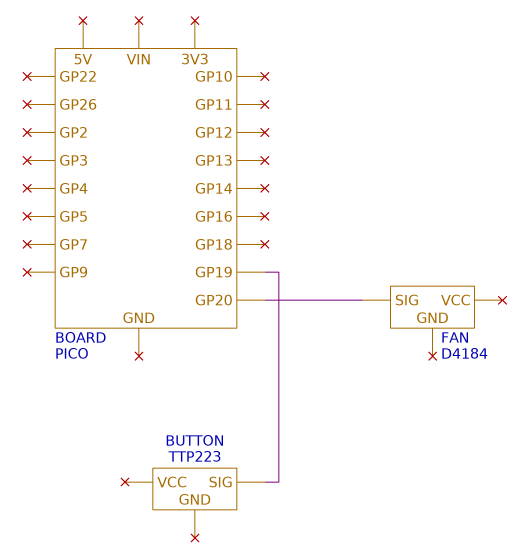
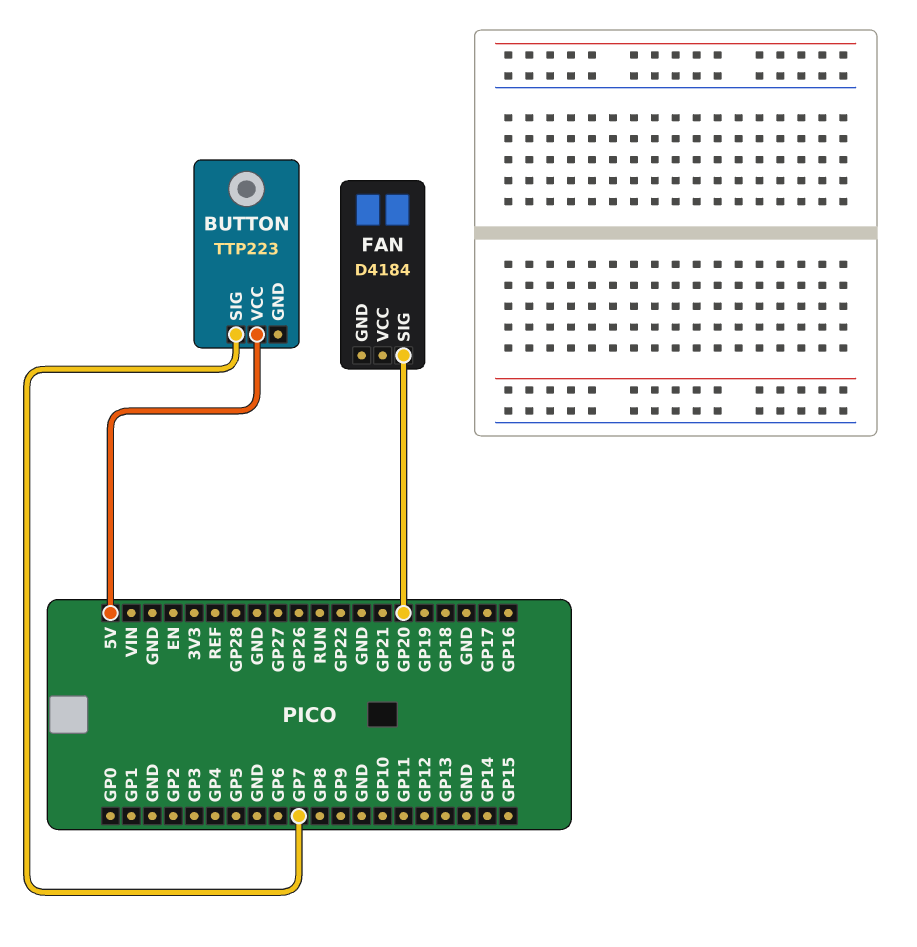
BUTTON pin SIG: GP19 -> GP7
BUTTON pin VCC: none -> 5V

